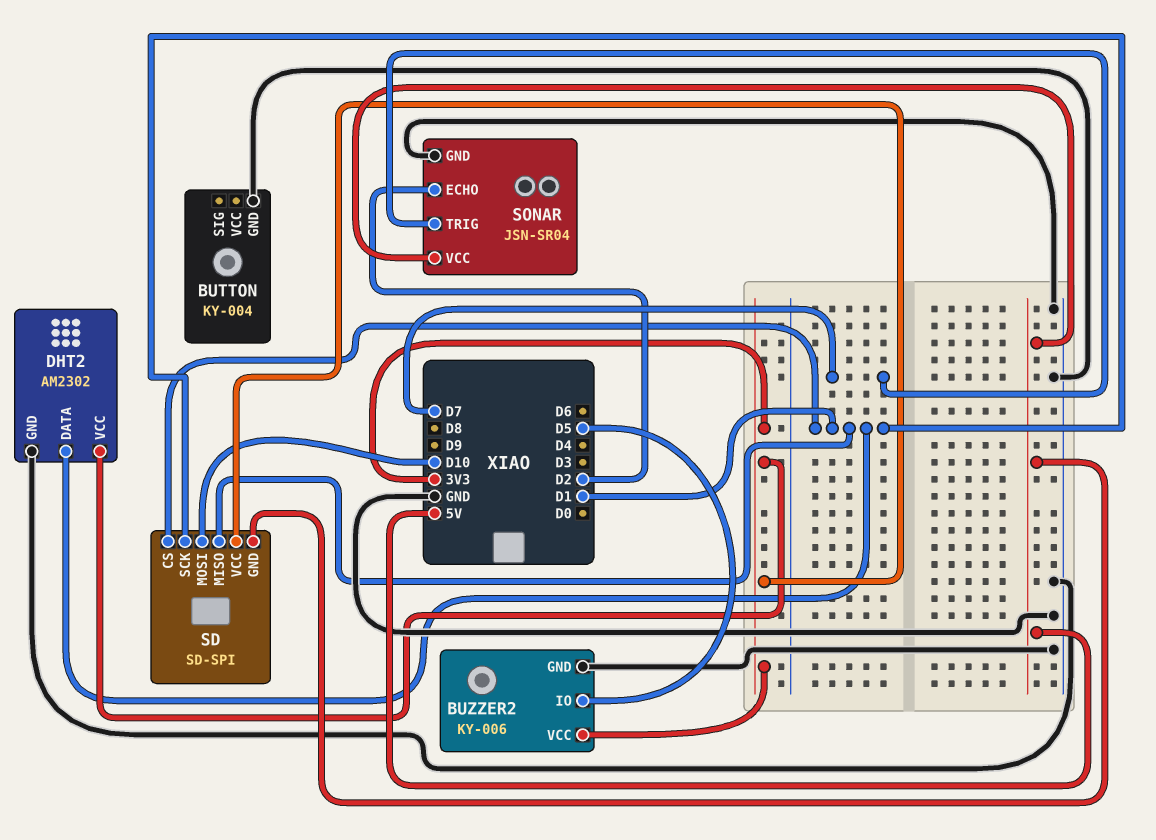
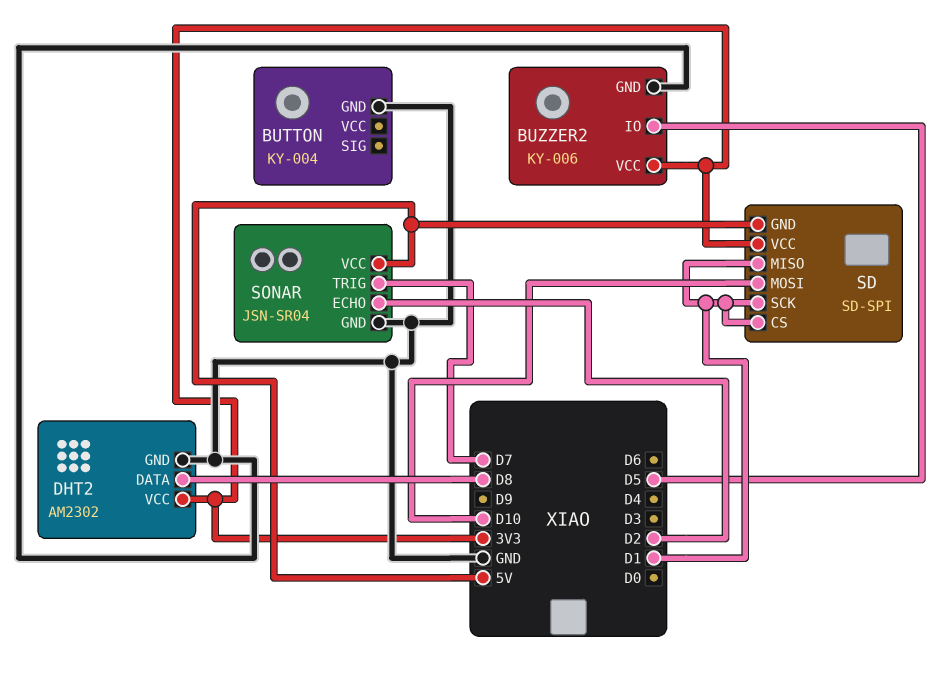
DHT2 pin DATA: D1 -> D8

